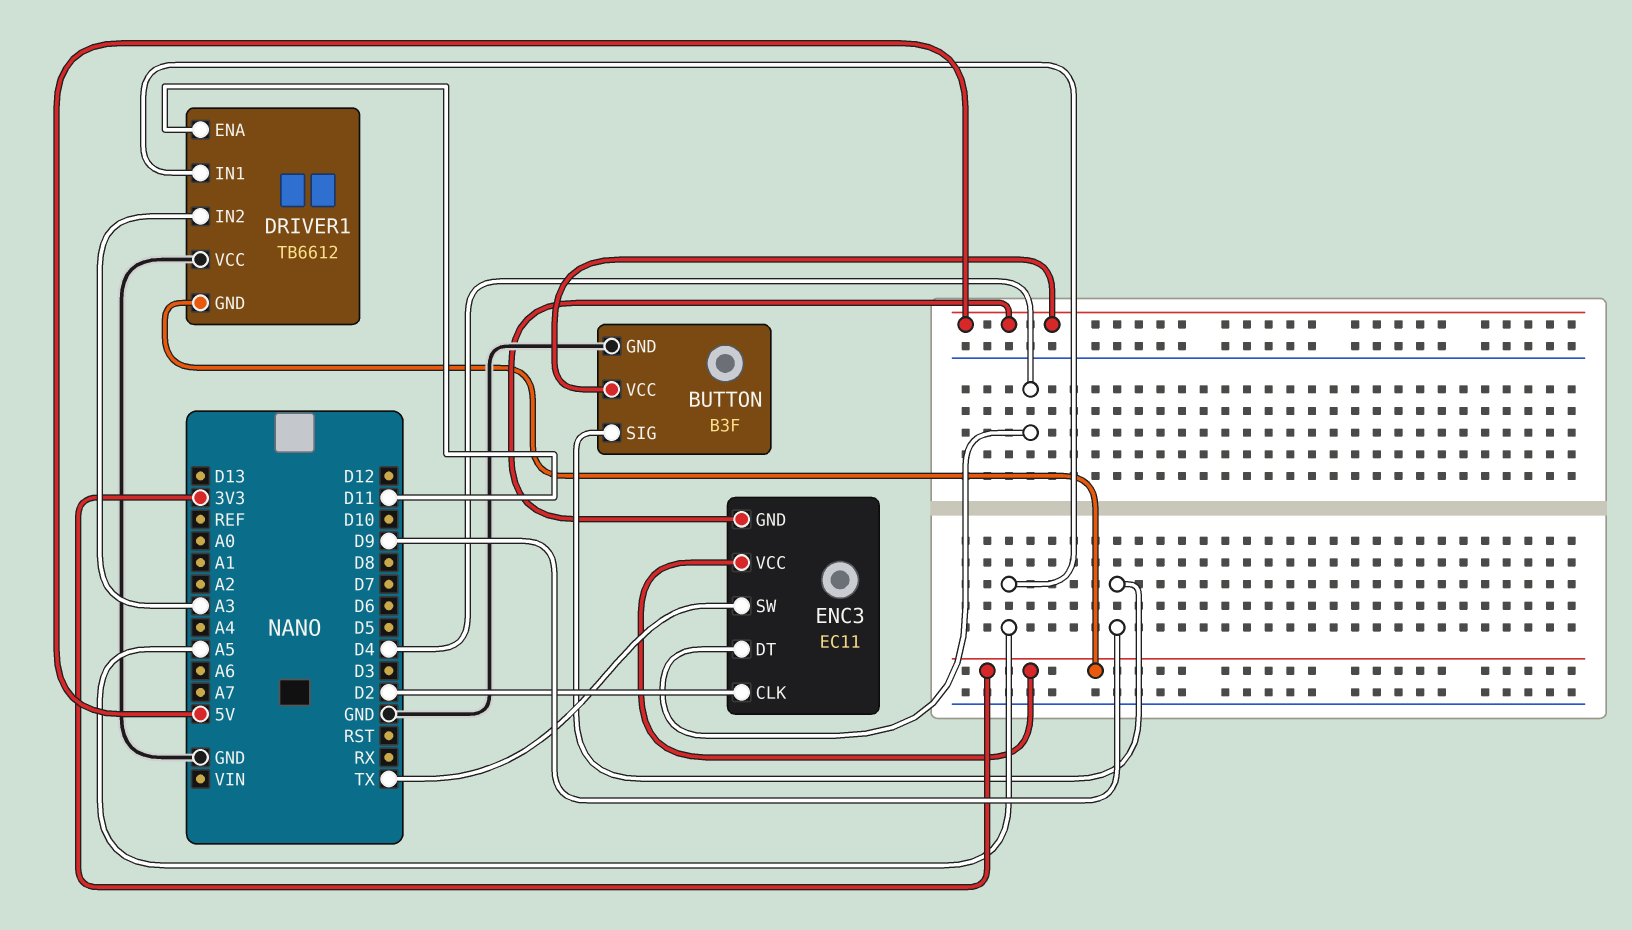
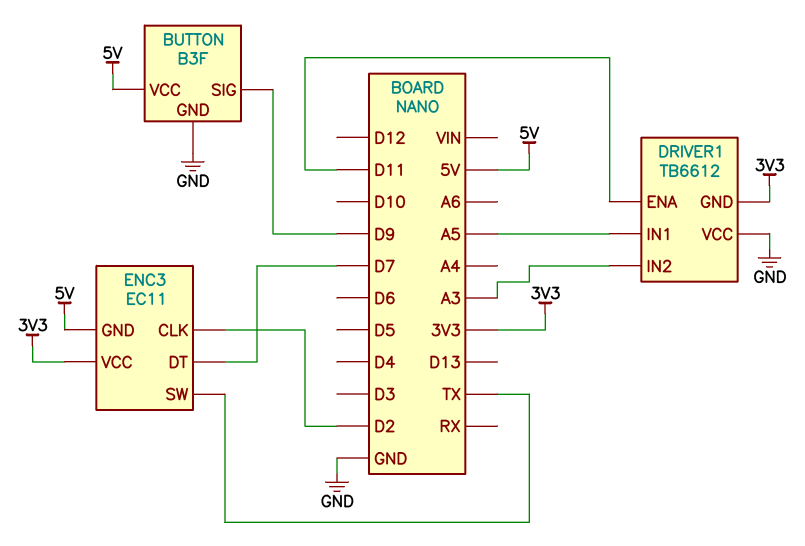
ENC3 pin DT: D4 -> D7

